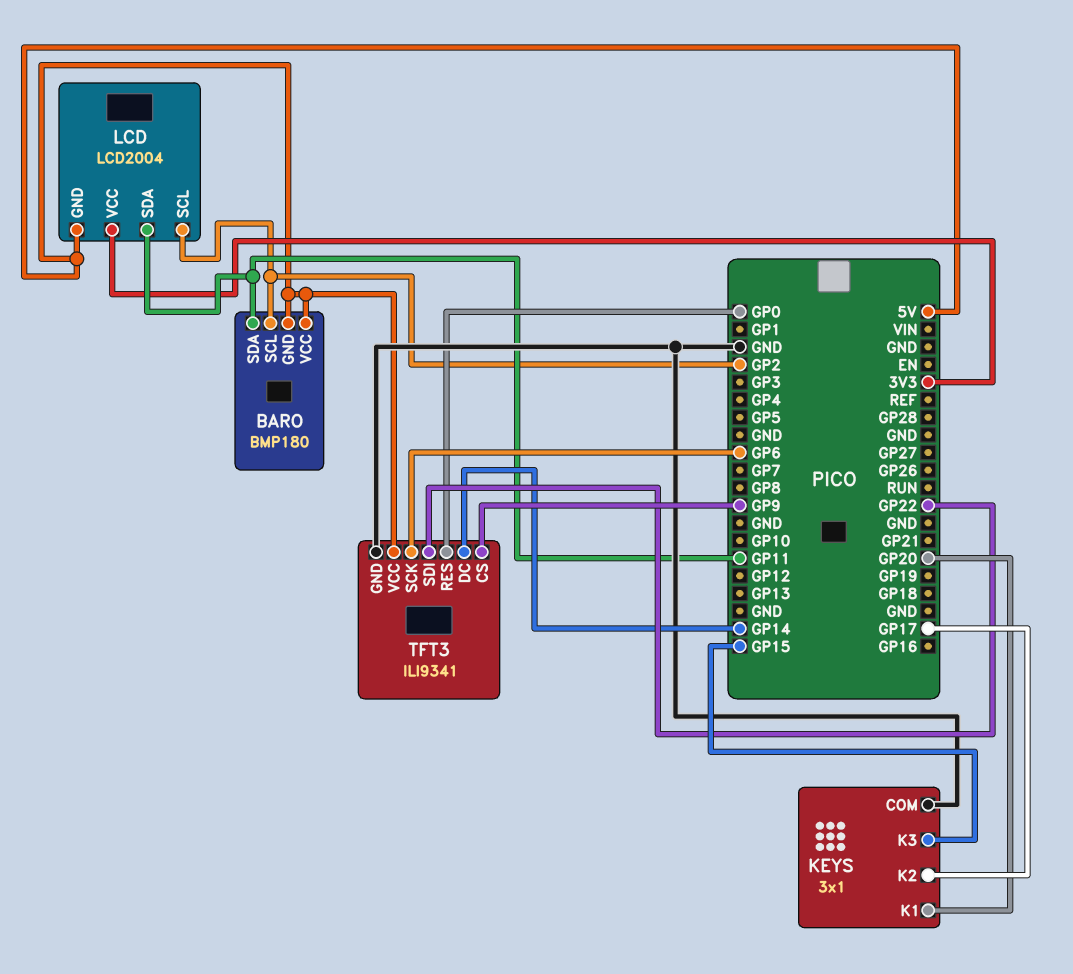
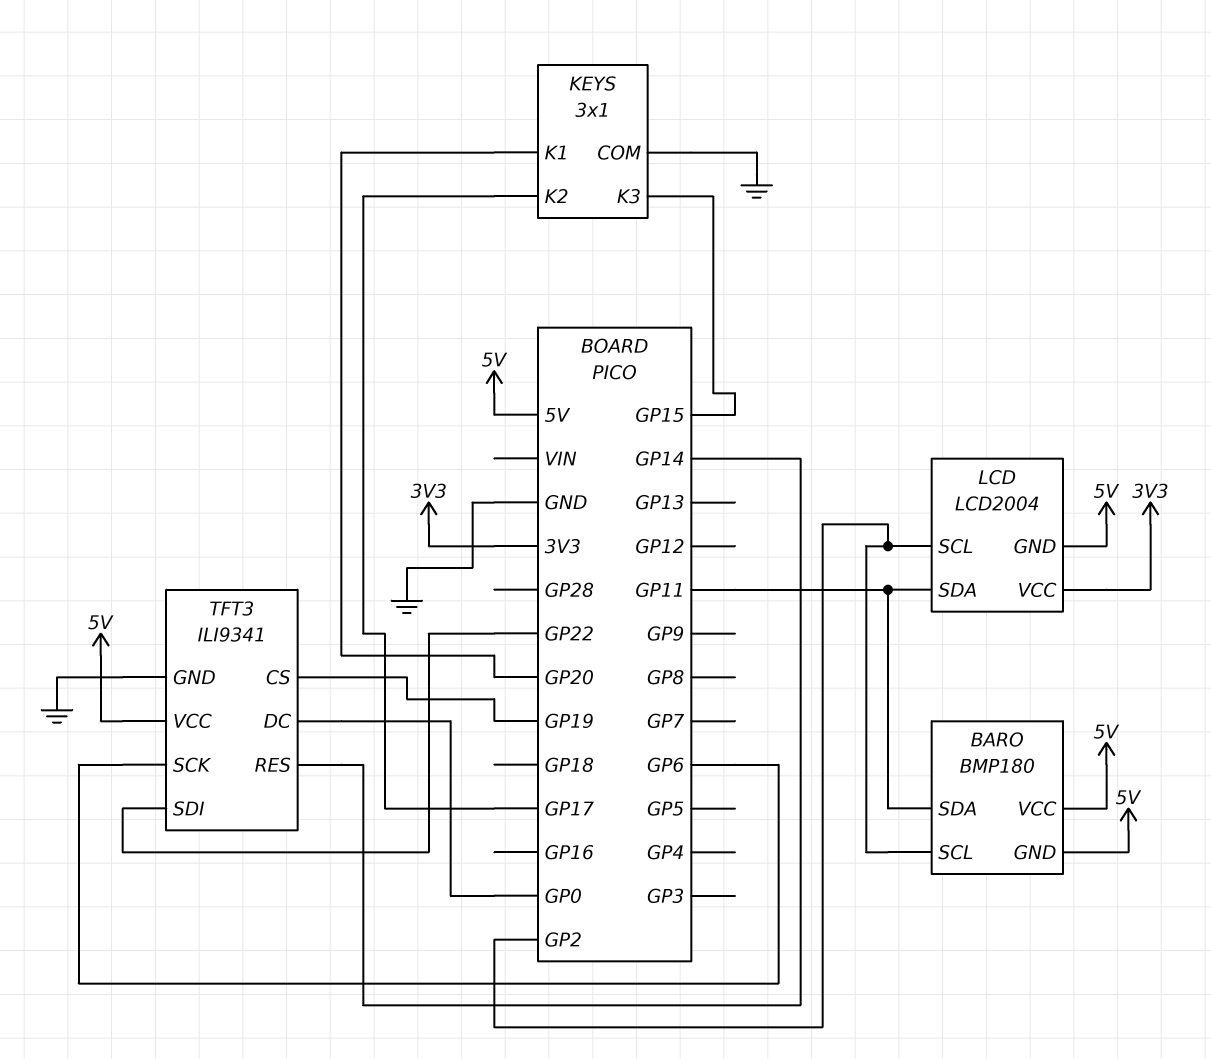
TFT3 pin CS: GP9 -> GP19
TFT3 pin DC: GP14 -> GP0
TFT3 pin RES: GP0 -> GP14

